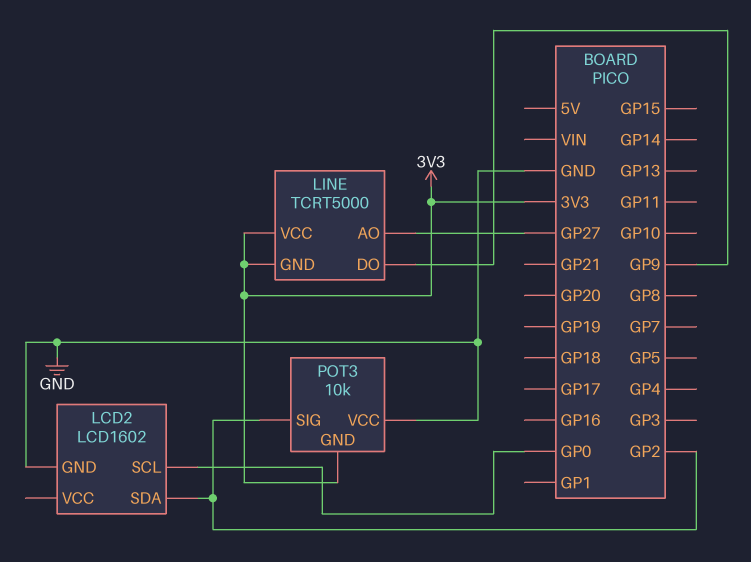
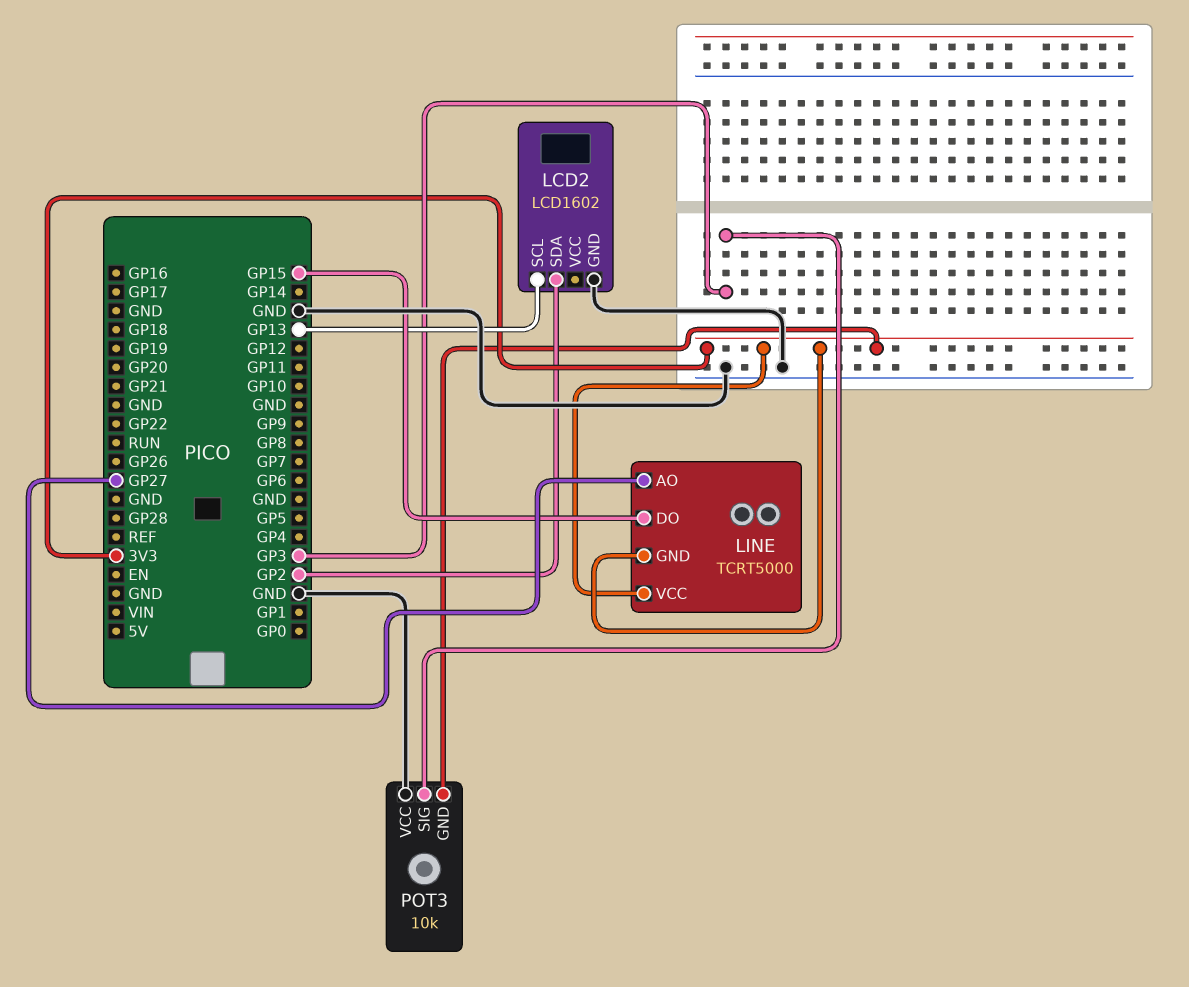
LCD2 pin SCL: GP0 -> GP13
LINE pin DO: GP9 -> GP15
POT3 pin SIG: GP2 -> GP3

